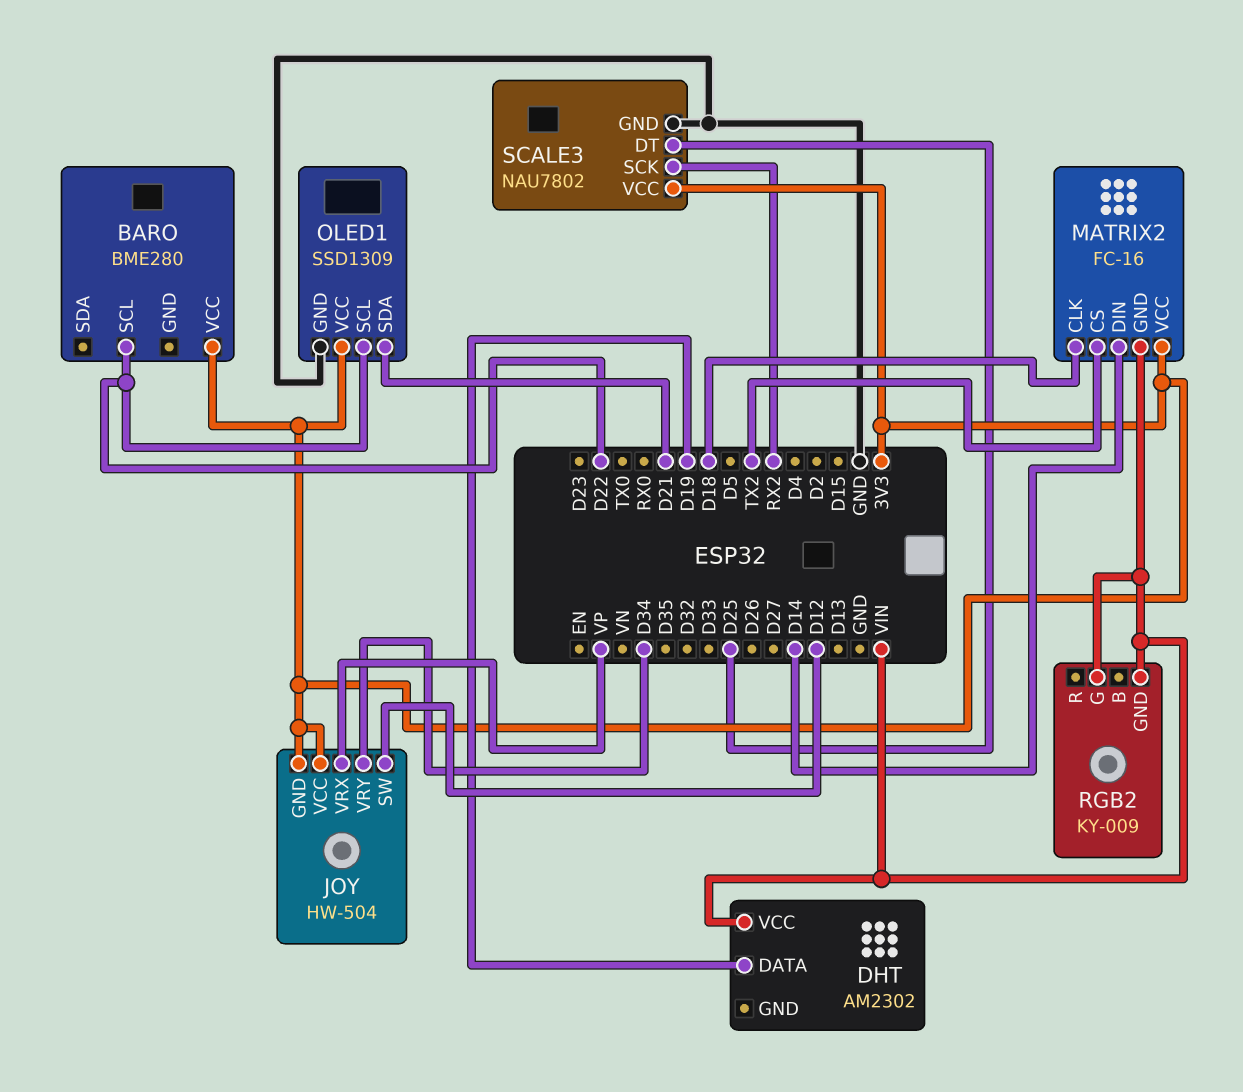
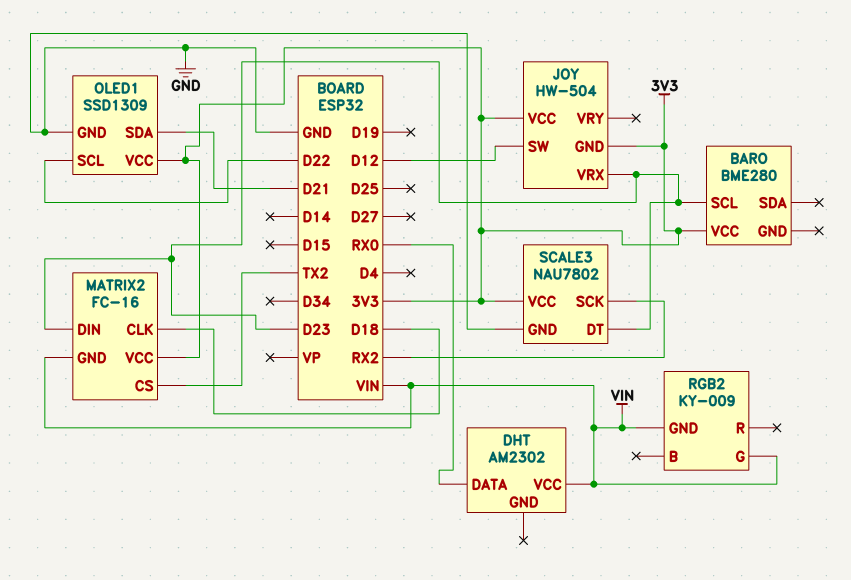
BARO pin SCL: D22 -> D23
DHT pin DATA: D19 -> RX0
JOY pin VRX: VP -> D23
JOY pin VRY: D34 -> none
MATRIX2 pin DIN: D14 -> D23
SCALE3 pin DT: D25 -> D23

